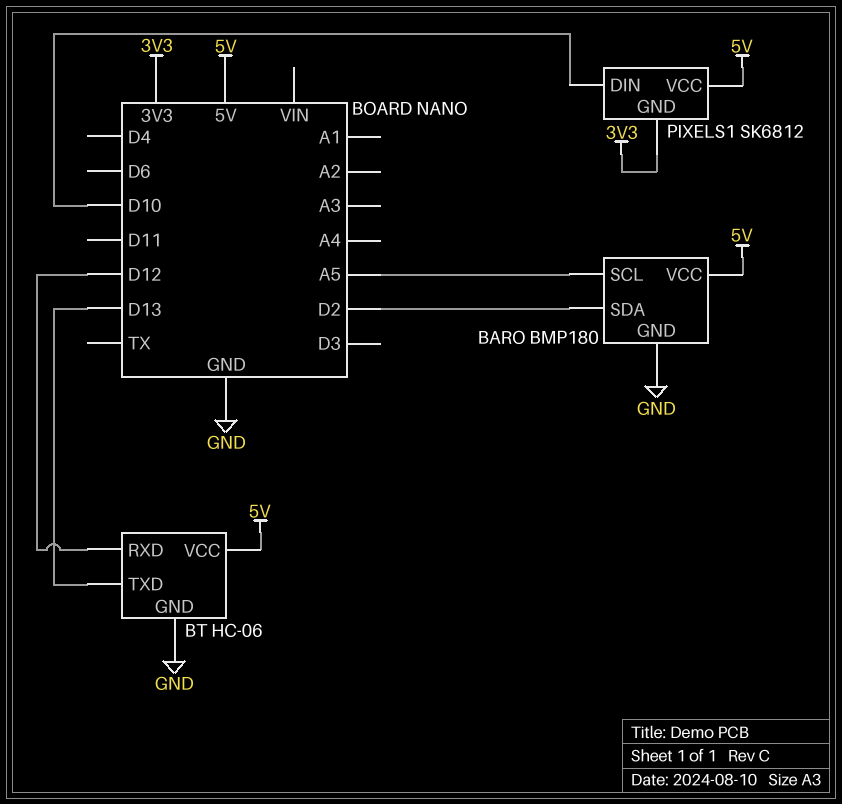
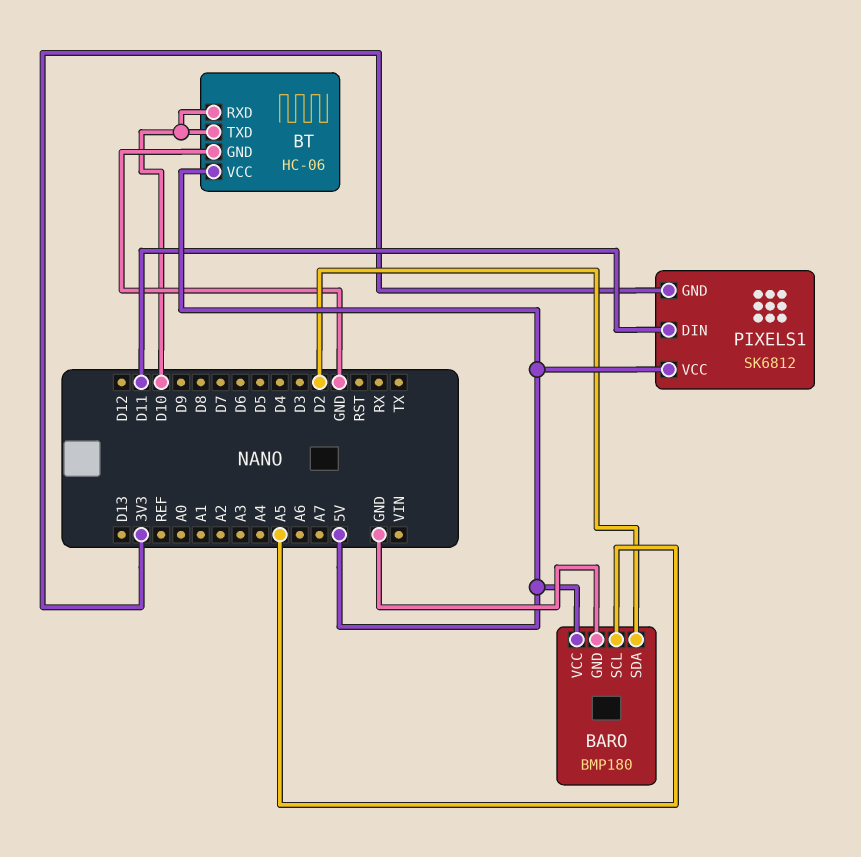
BT pin RXD: D12 -> D10
BT pin TXD: D13 -> D10
PIXELS1 pin DIN: D10 -> D11

